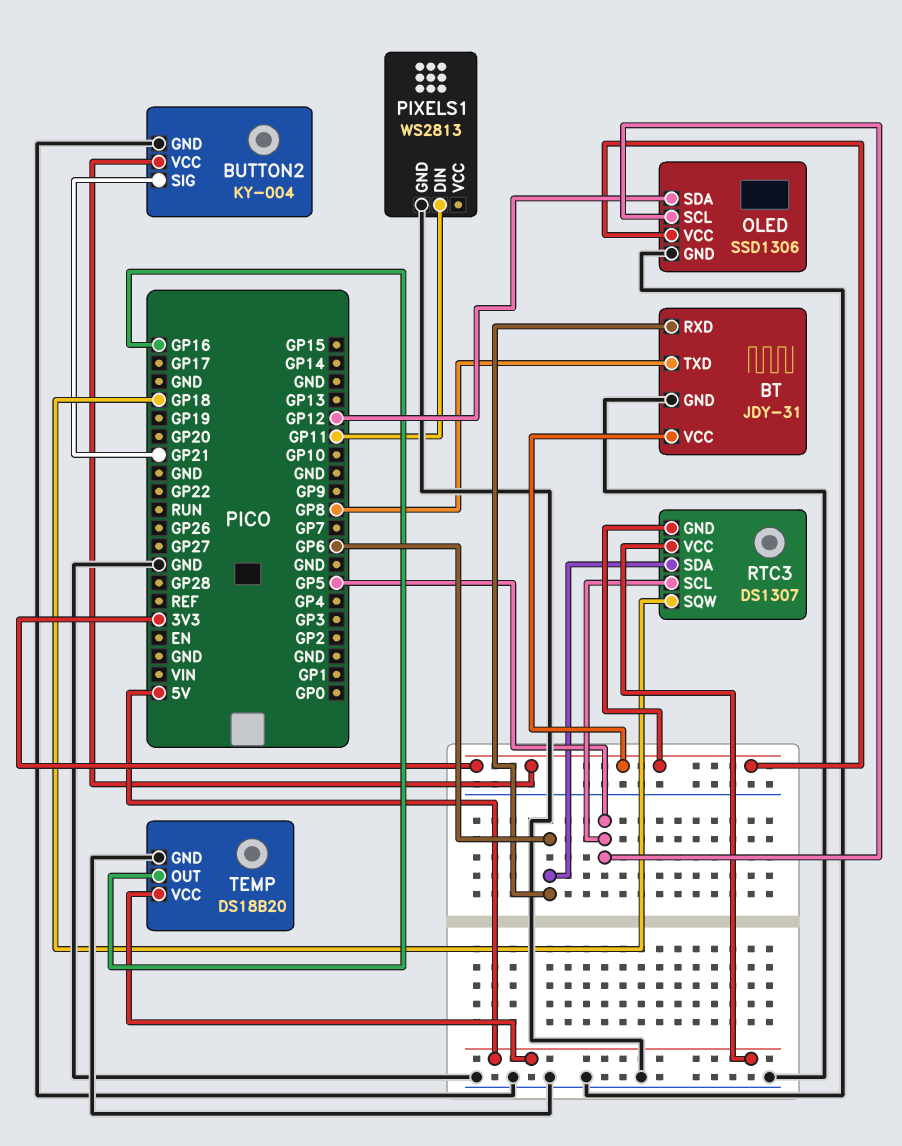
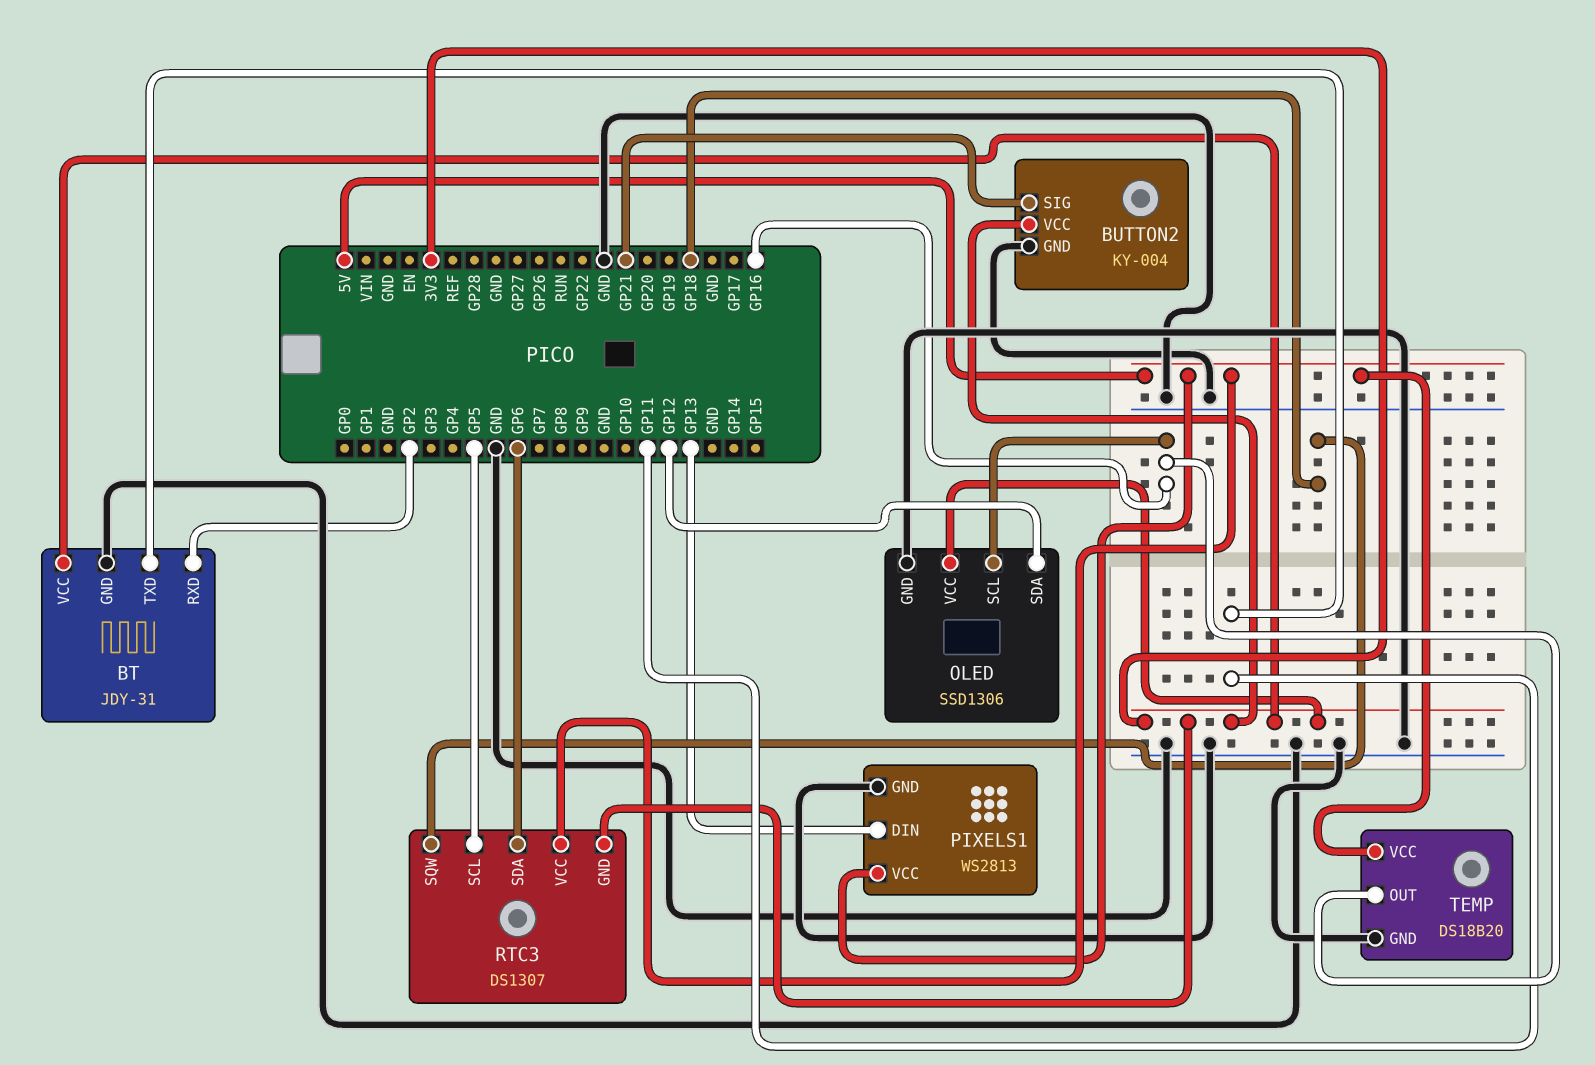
BT pin RXD: GP6 -> GP2
BT pin TXD: GP8 -> GP11
OLED pin SCL: GP5 -> GP16
PIXELS1 pin DIN: GP11 -> GP13
PIXELS1 pin VCC: none -> 5V

